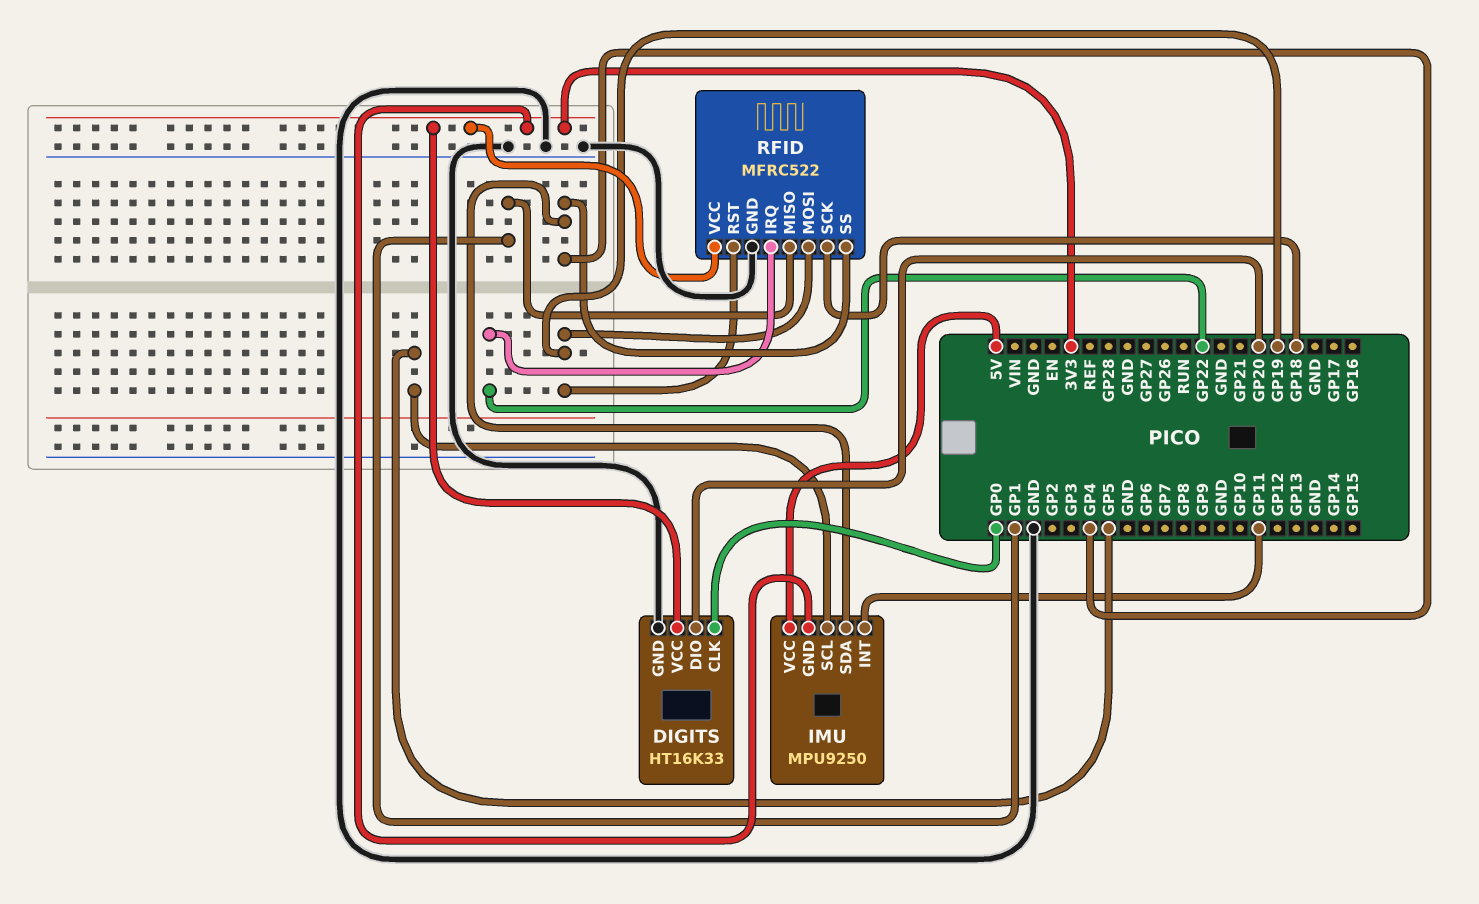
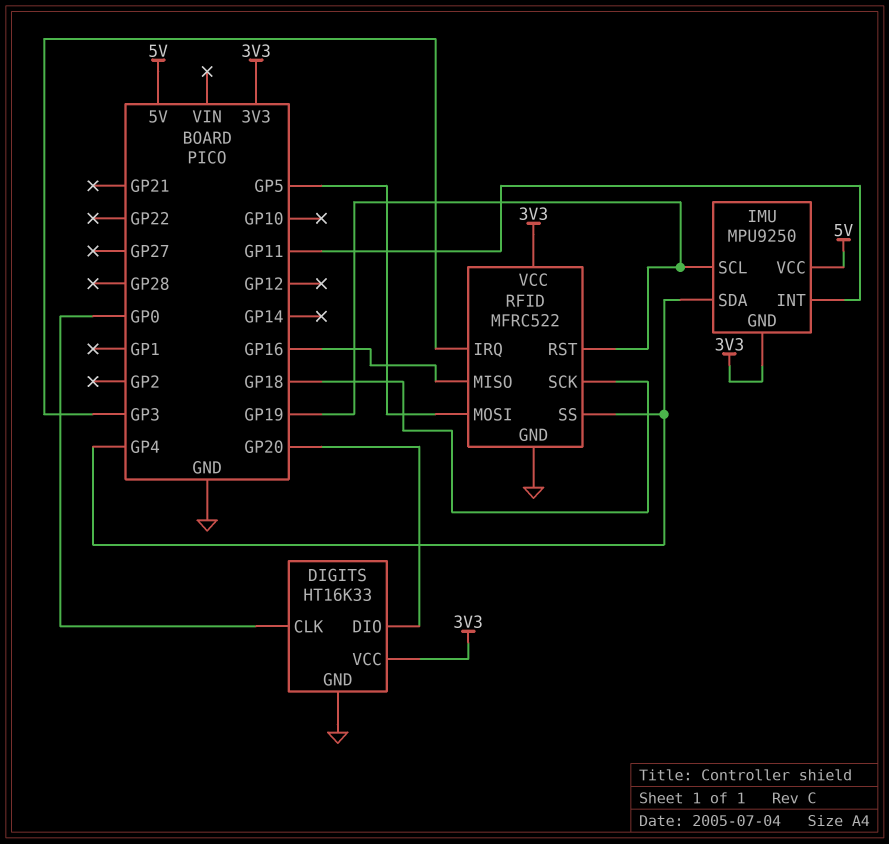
IMU pin SCL: GP5 -> GP19
RFID pin IRQ: GP22 -> GP3
RFID pin MISO: GP1 -> GP16
RFID pin MOSI: GP19 -> GP5

